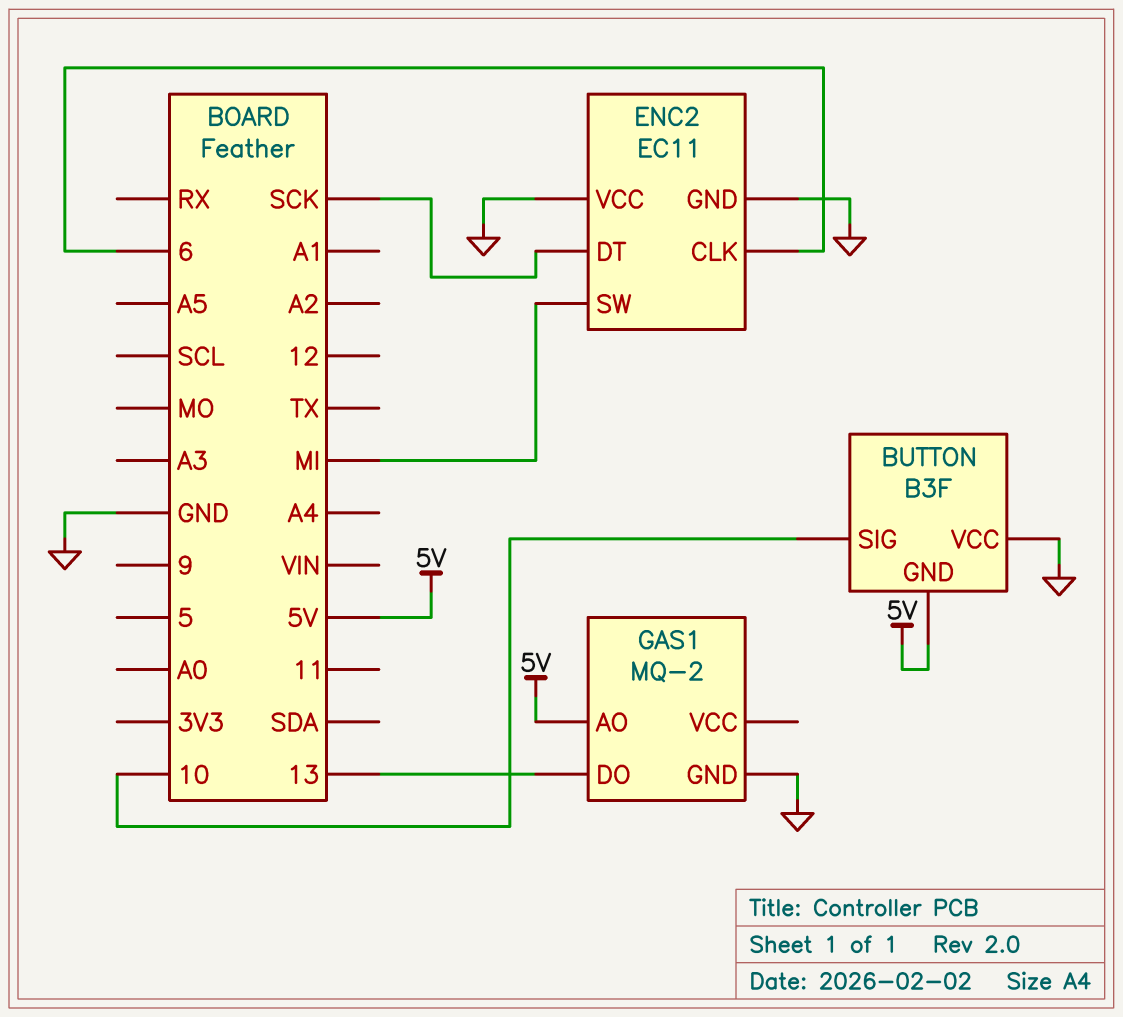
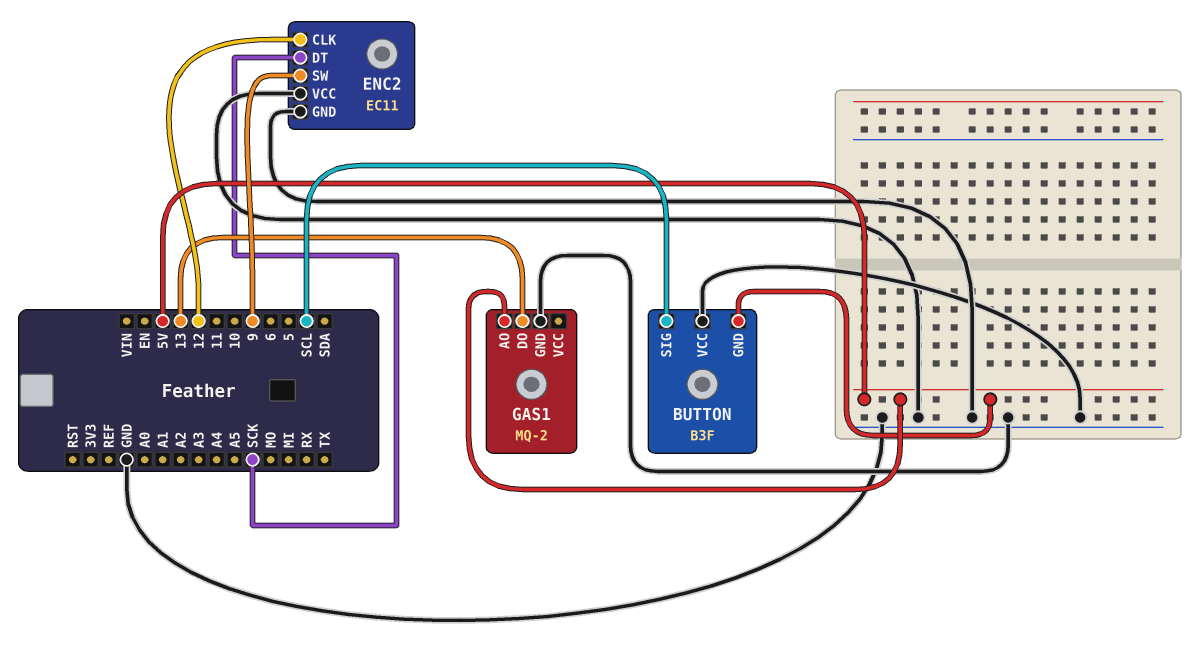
BUTTON pin SIG: 10 -> SCL
ENC2 pin CLK: 6 -> 12
ENC2 pin SW: MI -> 9

